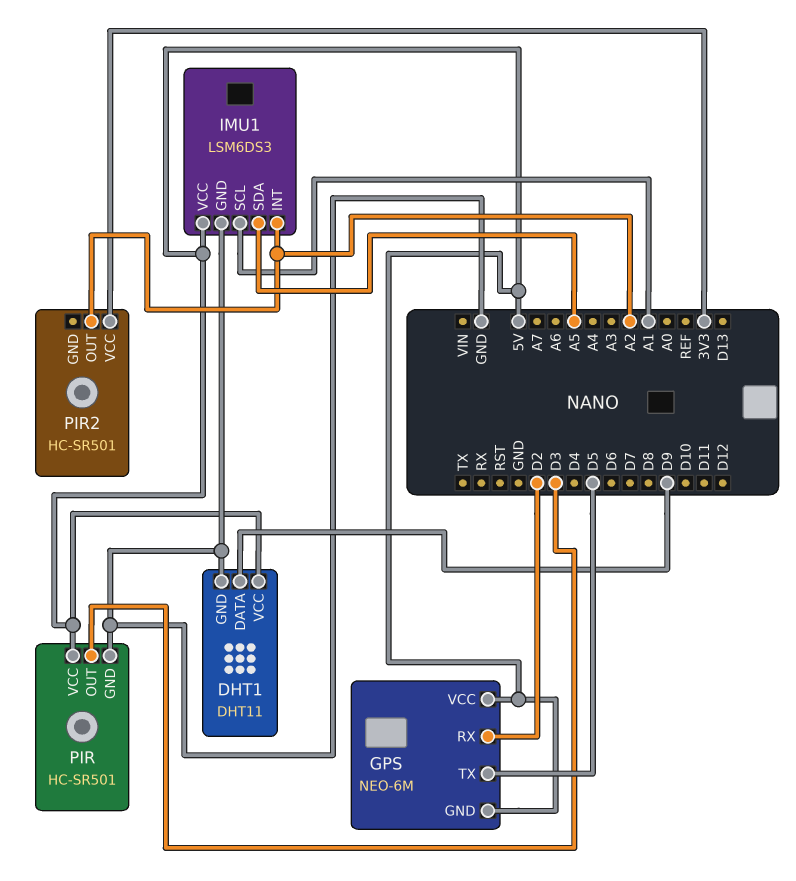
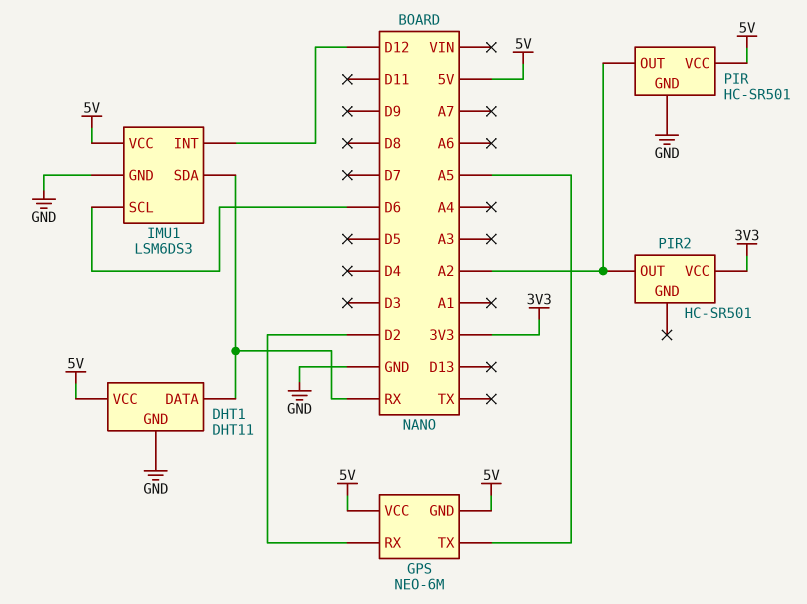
DHT1 pin DATA: D9 -> RX
GPS pin TX: D5 -> A5
IMU1 pin INT: A2 -> D12
IMU1 pin SCL: A1 -> D6
IMU1 pin SDA: A5 -> RX
PIR pin OUT: D3 -> A2

